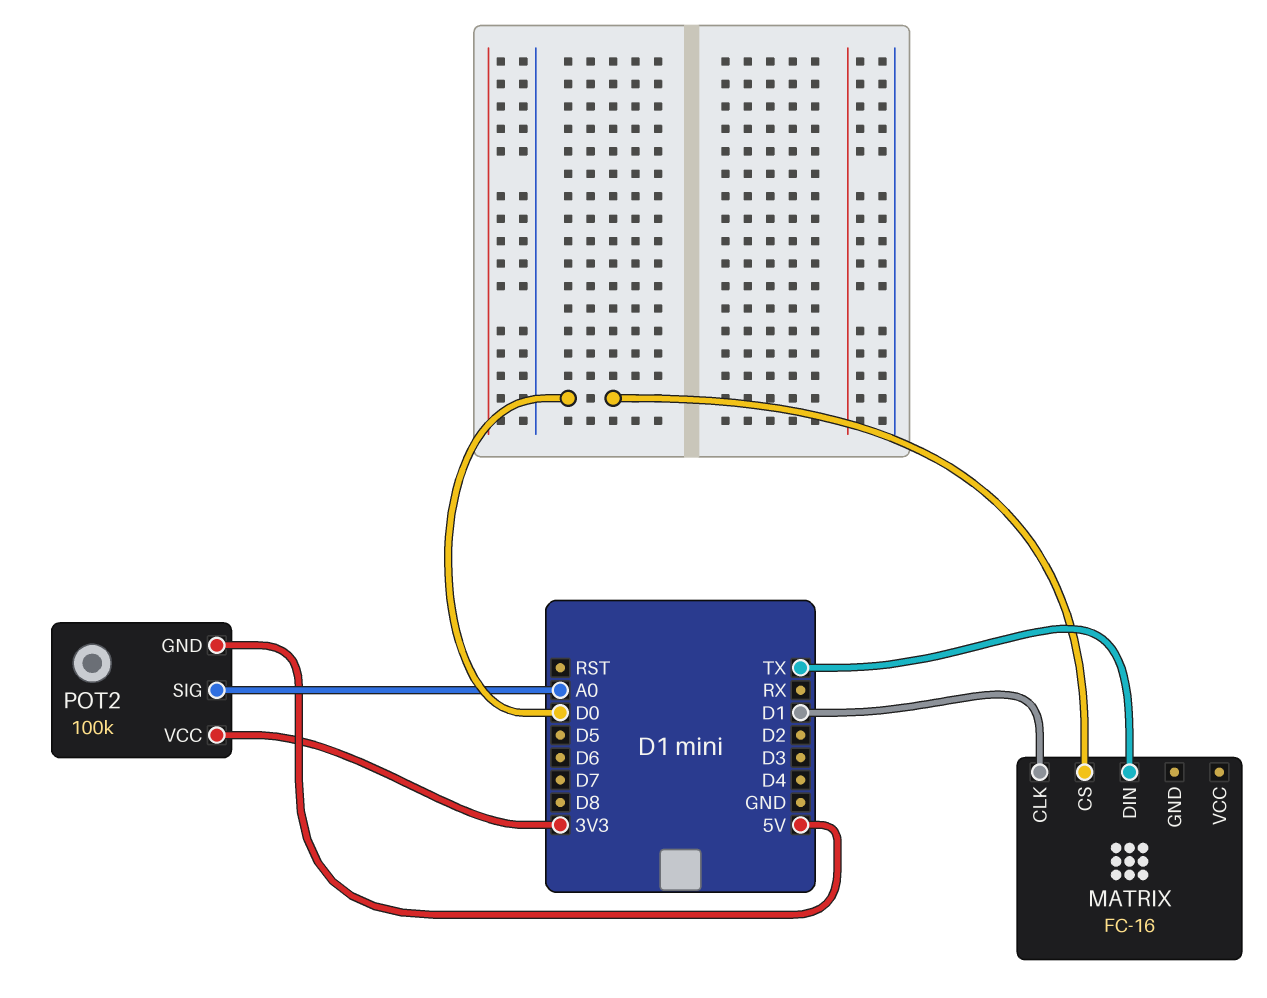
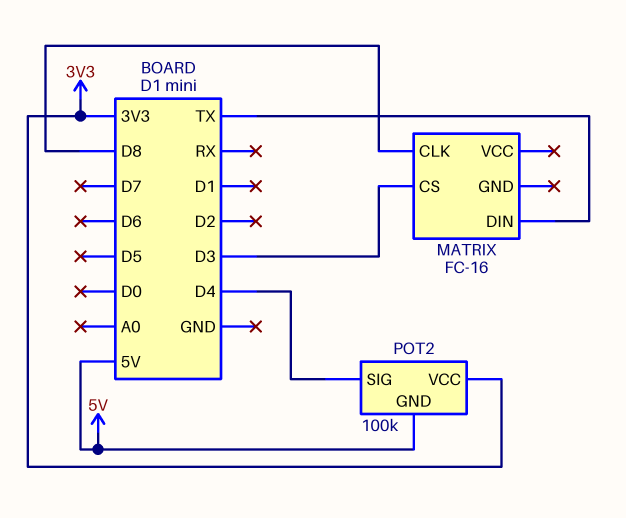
MATRIX pin CLK: D1 -> D8
MATRIX pin CS: D0 -> D3
POT2 pin SIG: A0 -> D4

